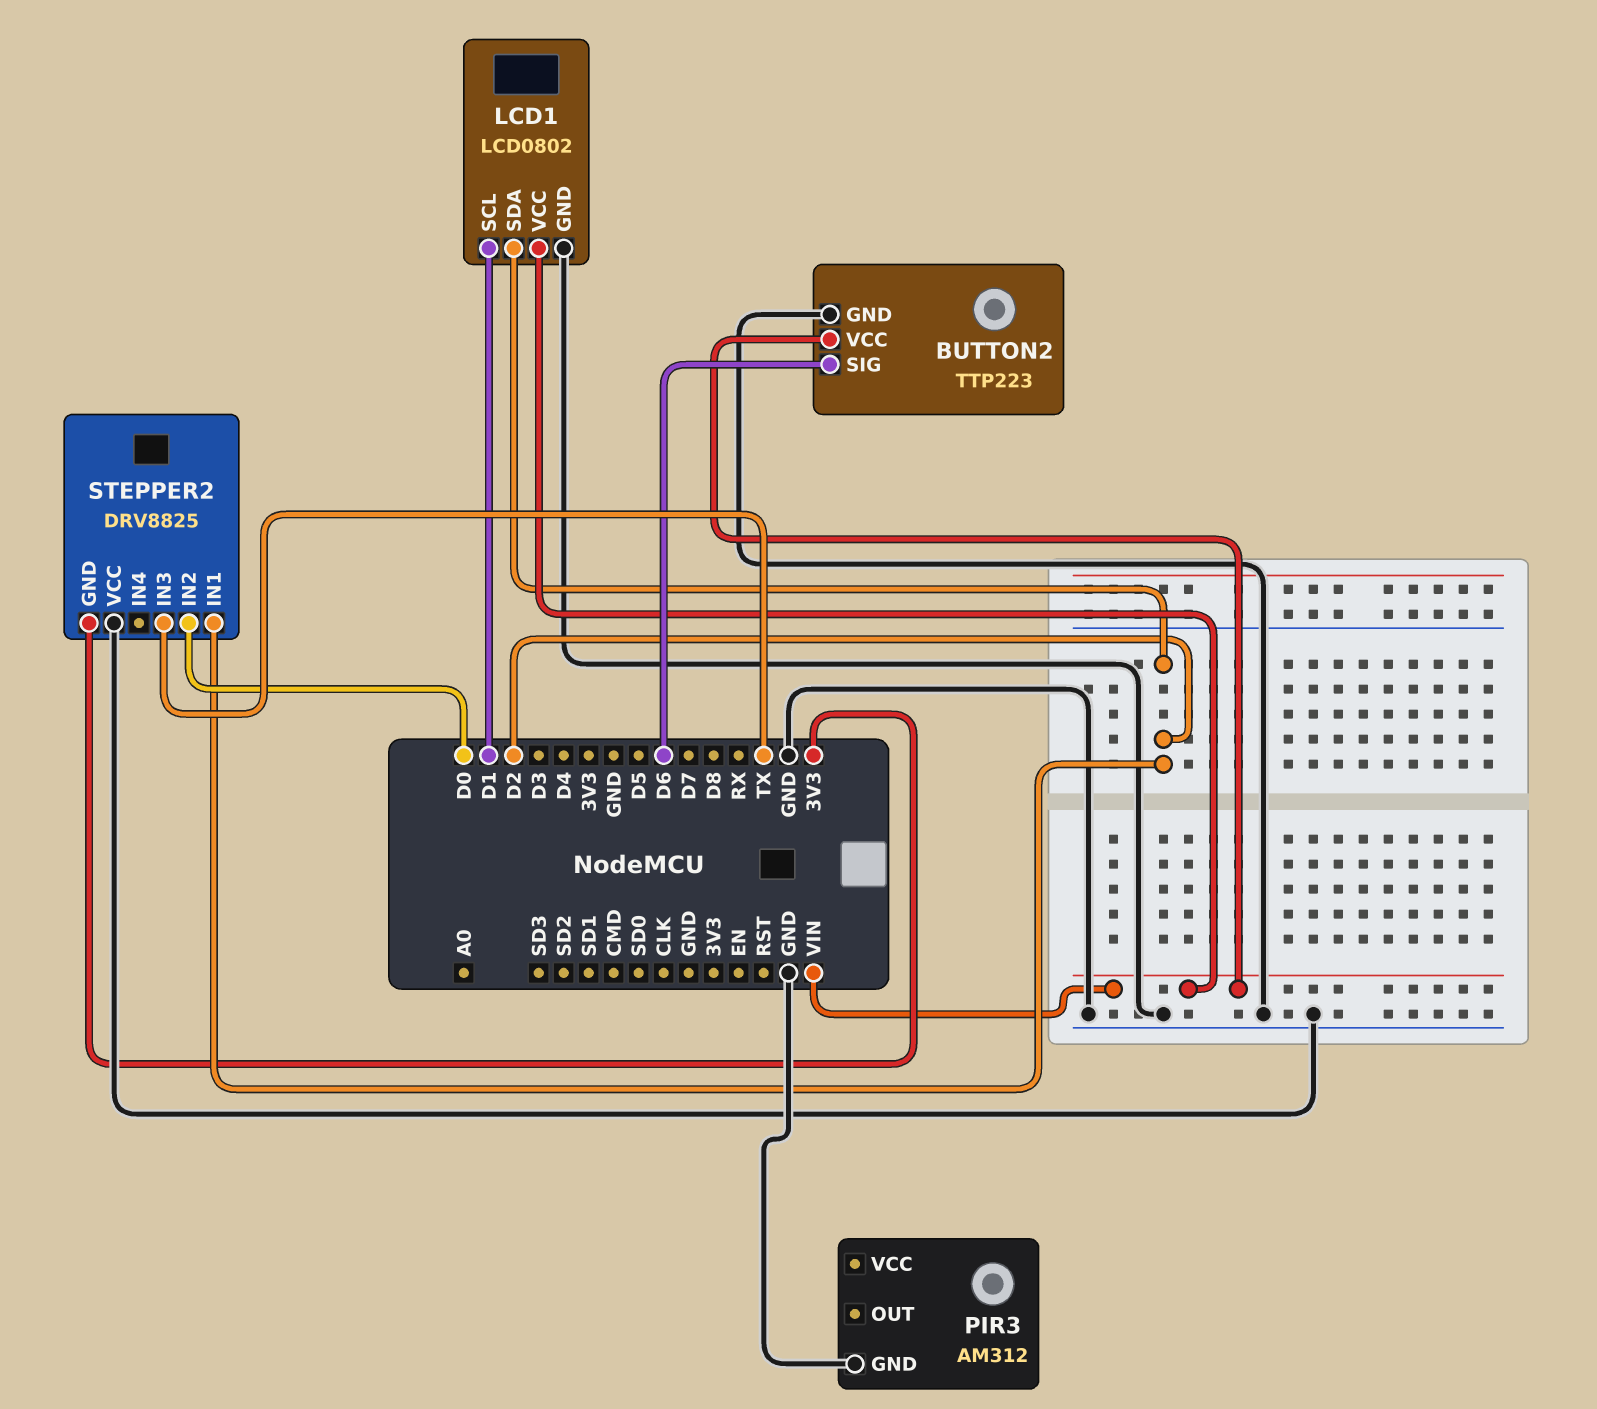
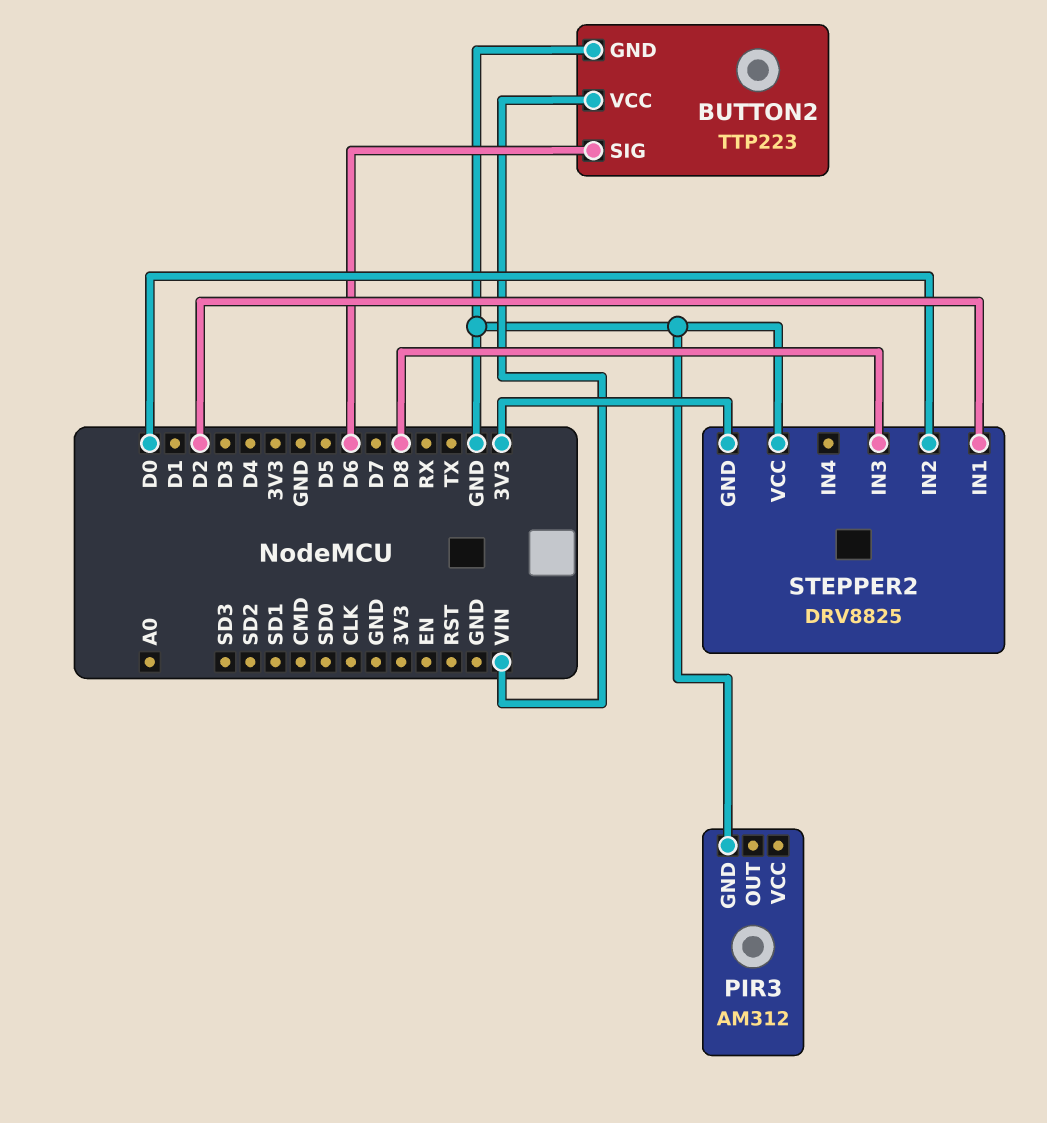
LCD1: LCD0802 -> none
LCD1 pin GND: GND -> none
LCD1 pin SCL: D1 -> none
LCD1 pin SDA: D2 -> none
LCD1 pin VCC: VIN -> none
STEPPER2 pin IN3: TX -> D8

